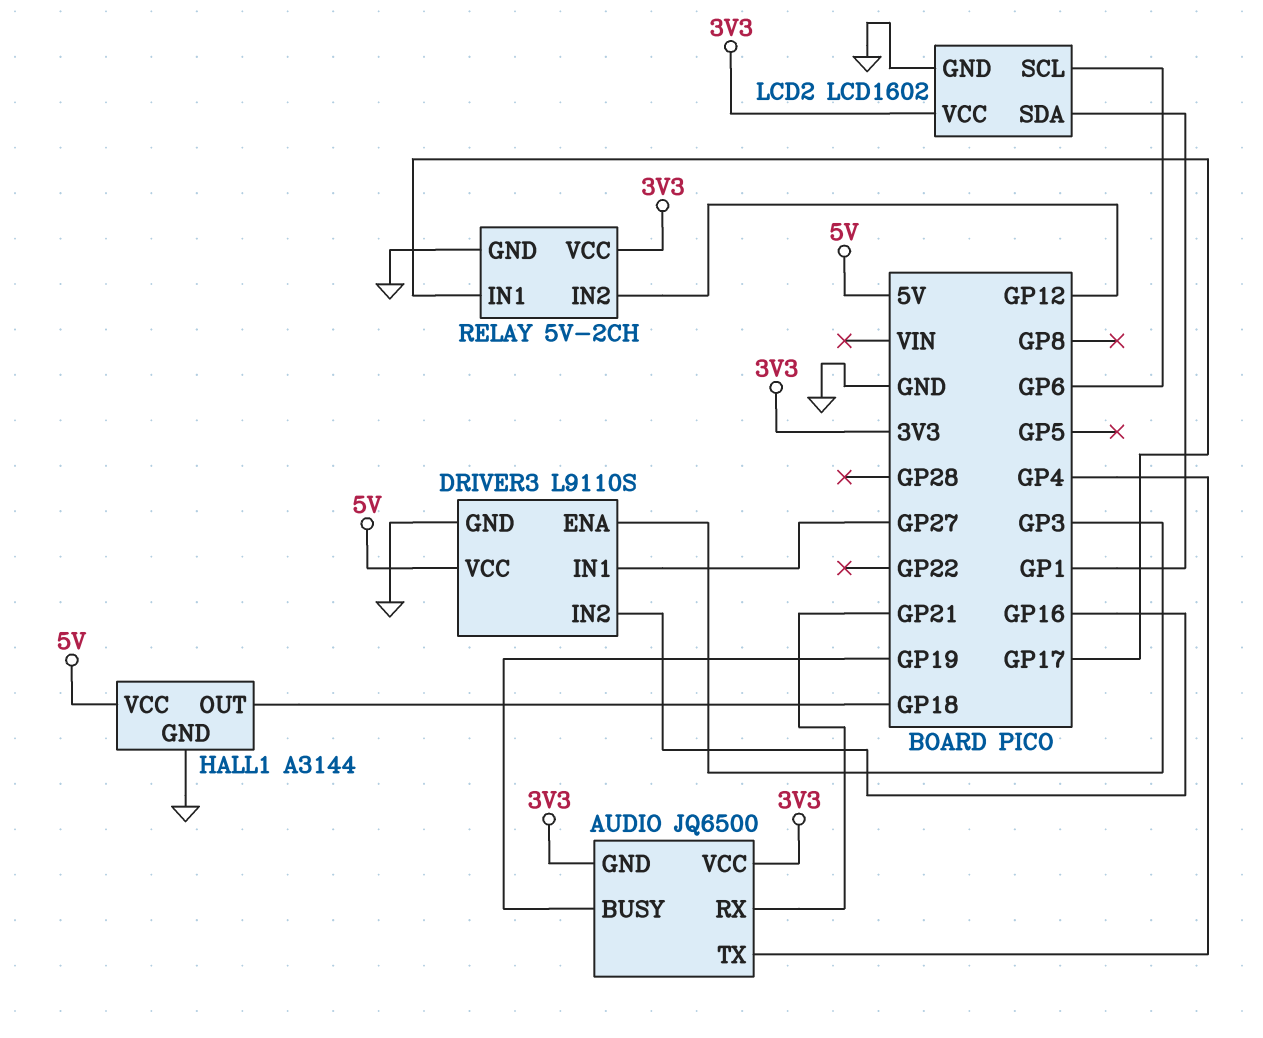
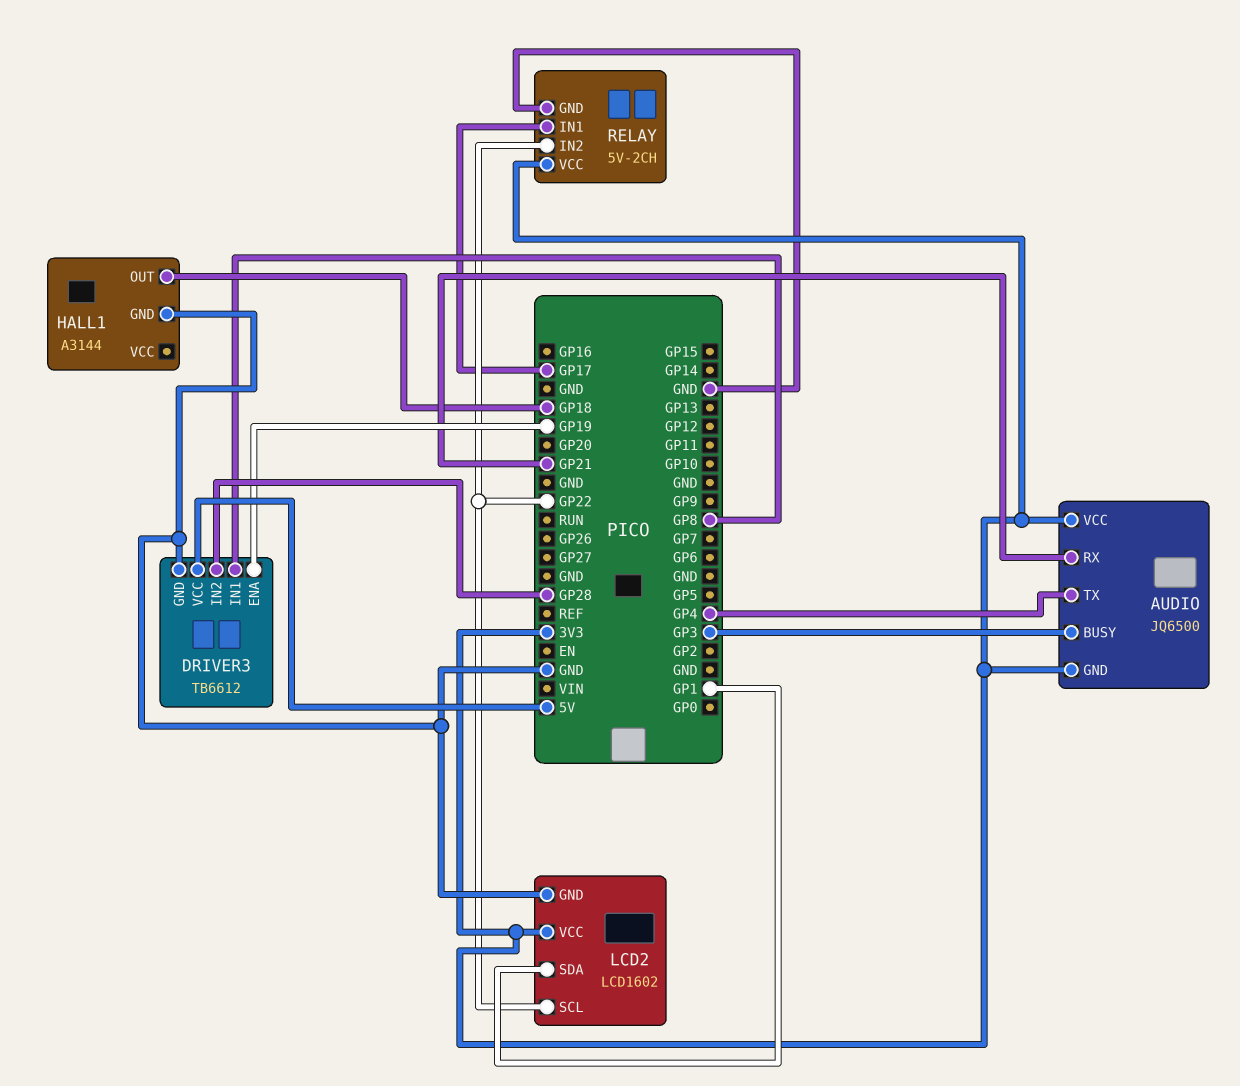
AUDIO pin BUSY: GP19 -> GP3
DRIVER3: L9110S -> TB6612
DRIVER3 pin ENA: GP3 -> GP19
DRIVER3 pin IN1: GP27 -> GP8
DRIVER3 pin IN2: GP16 -> GP28
HALL1 pin VCC: 5V -> none
LCD2 pin SCL: GP6 -> GP22
RELAY pin IN2: GP12 -> GP22

